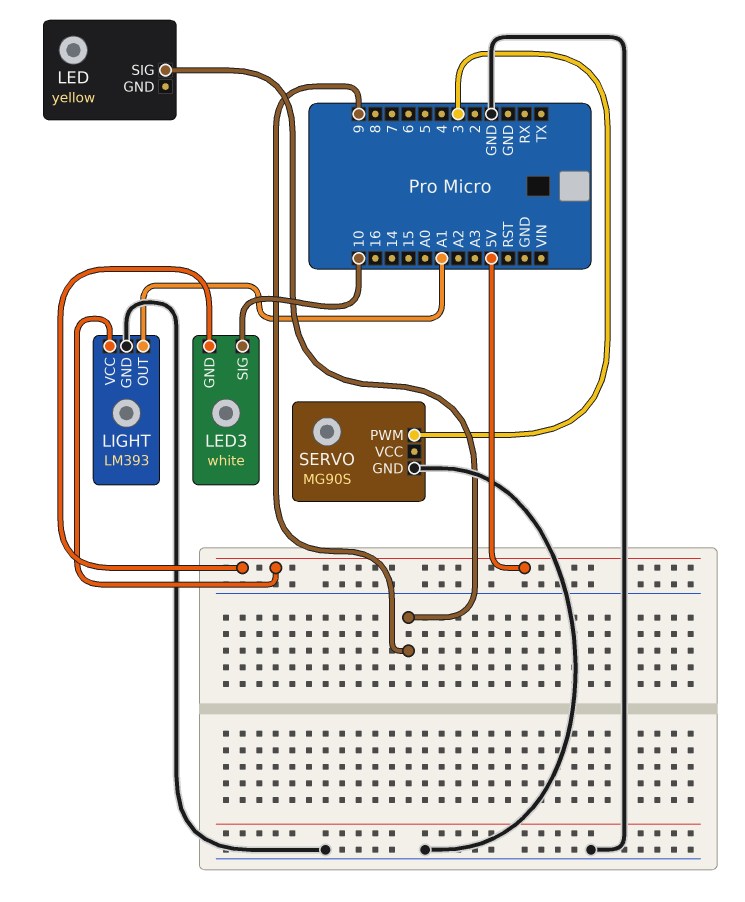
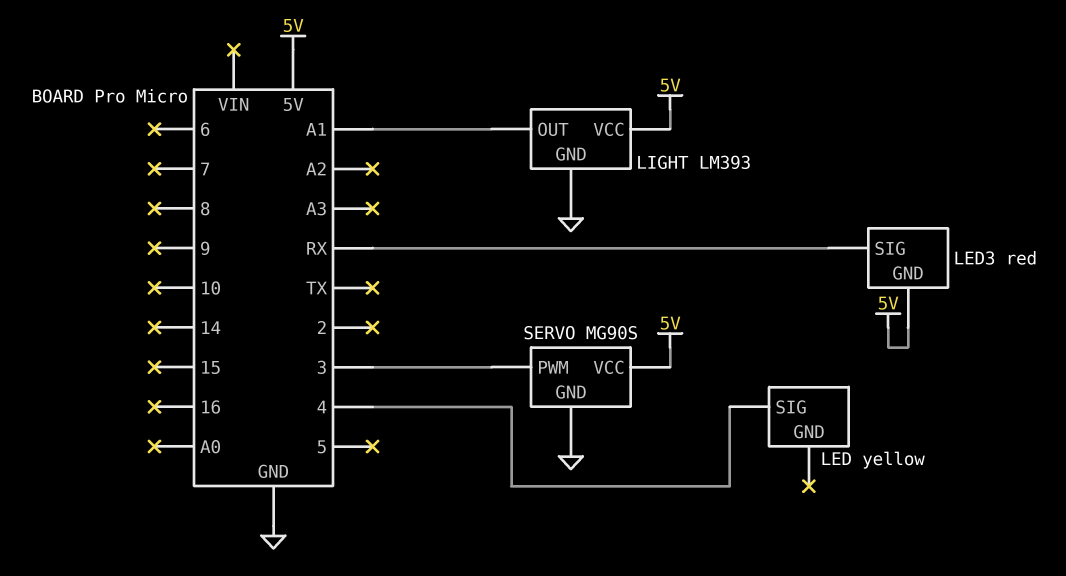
LED pin SIG: 9 -> 4
LED3: white -> red
LED3 pin SIG: 10 -> RX
SERVO pin VCC: none -> 5V

